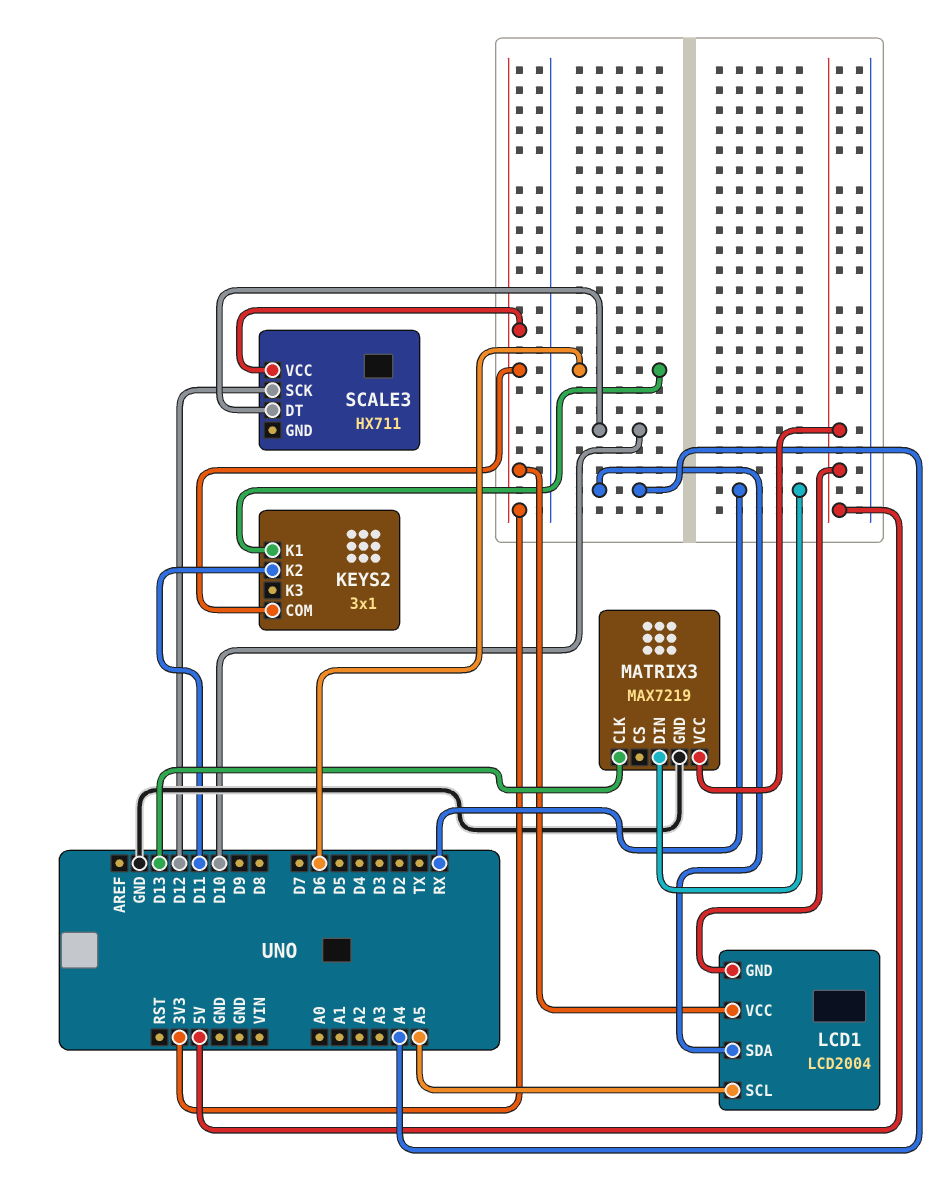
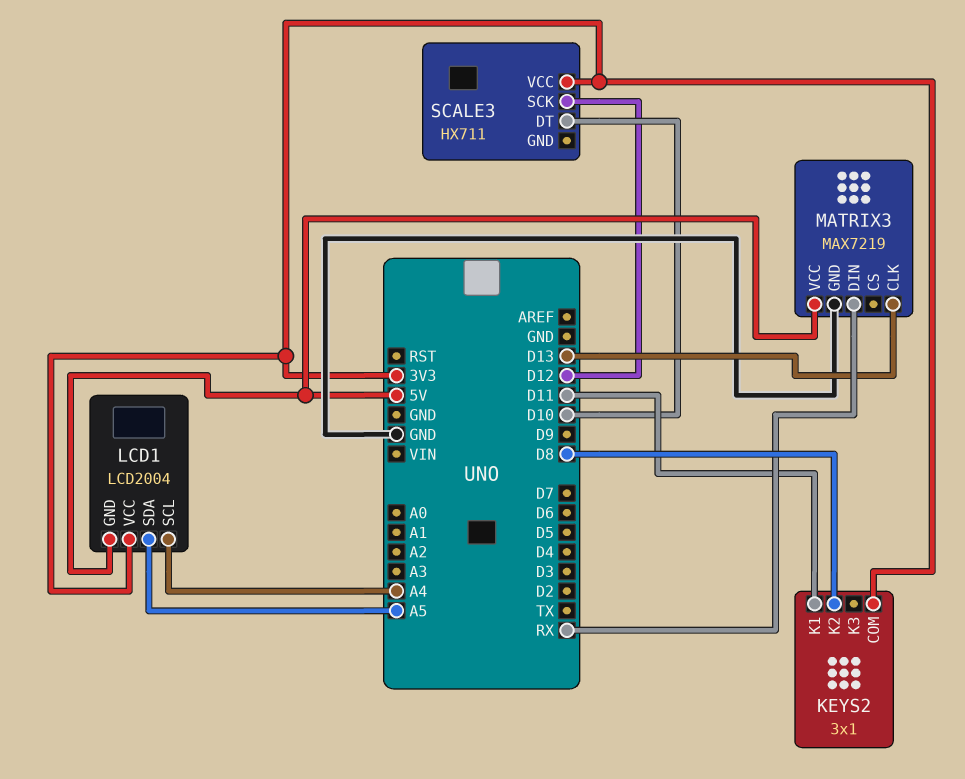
KEYS2 pin K1: D6 -> D11
KEYS2 pin K2: D11 -> D8
LCD1 pin SCL: A5 -> A4
LCD1 pin SDA: A4 -> A5

